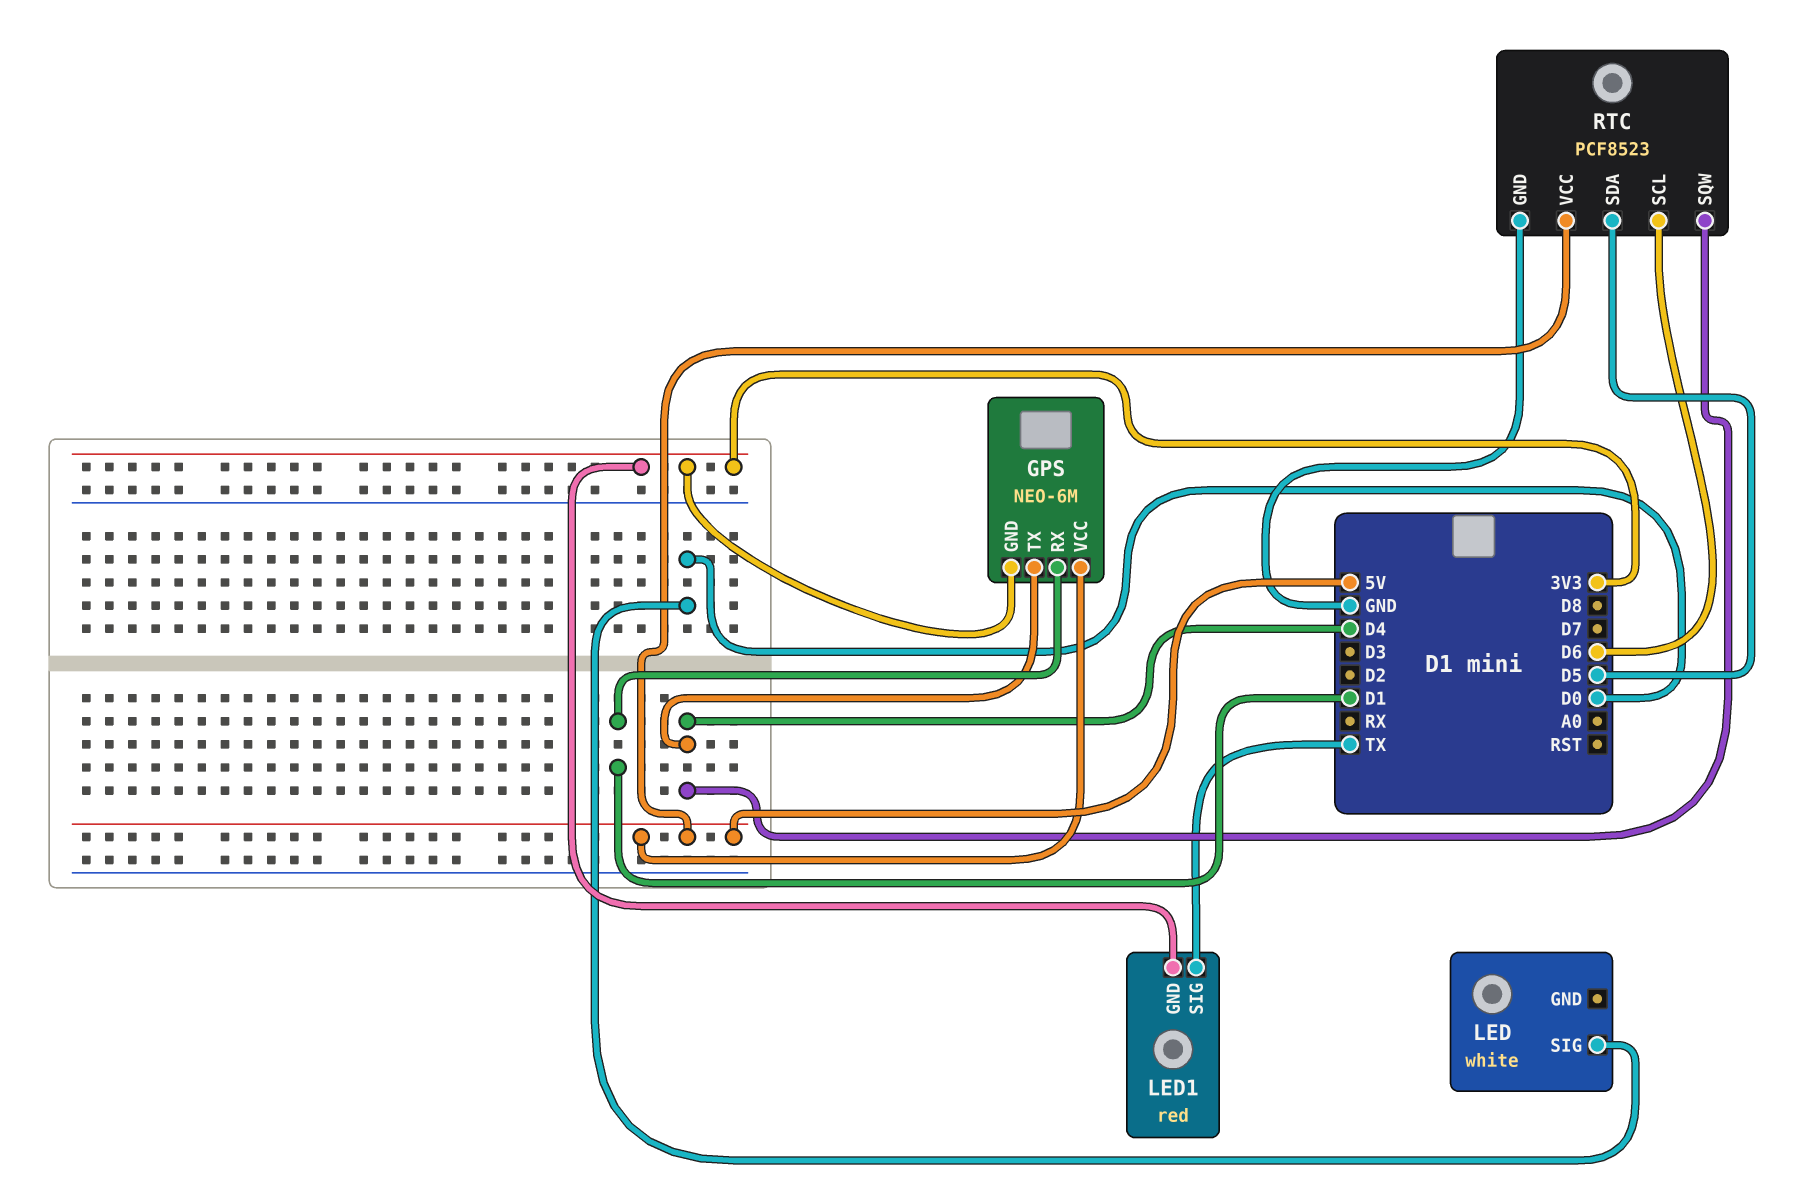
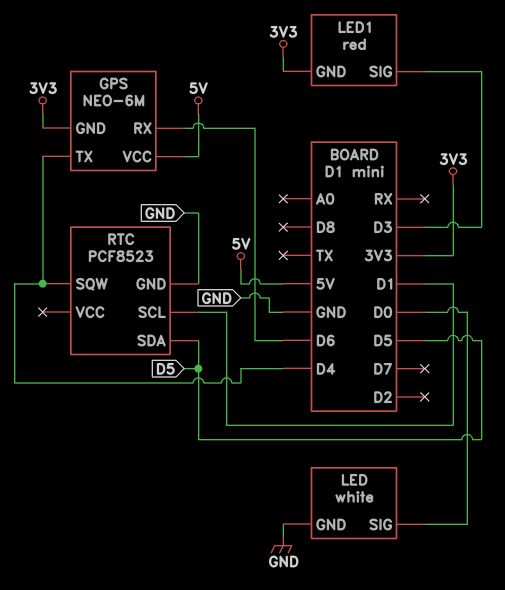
GPS pin RX: D1 -> D6
LED pin GND: none -> GND
LED1 pin SIG: TX -> D3
RTC pin SCL: D6 -> D1
RTC pin VCC: 5V -> none

